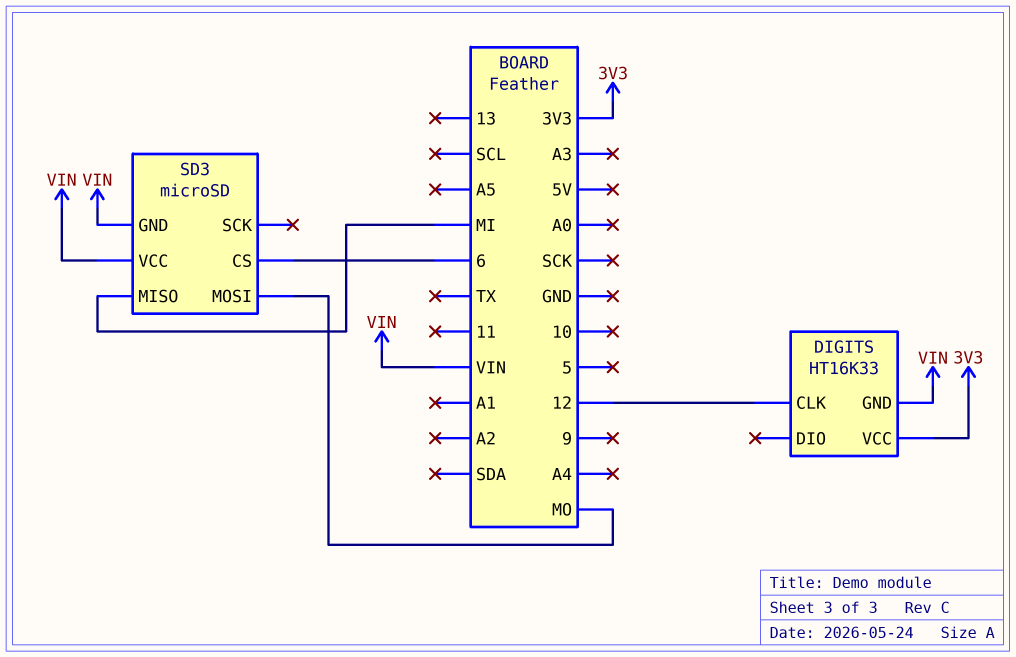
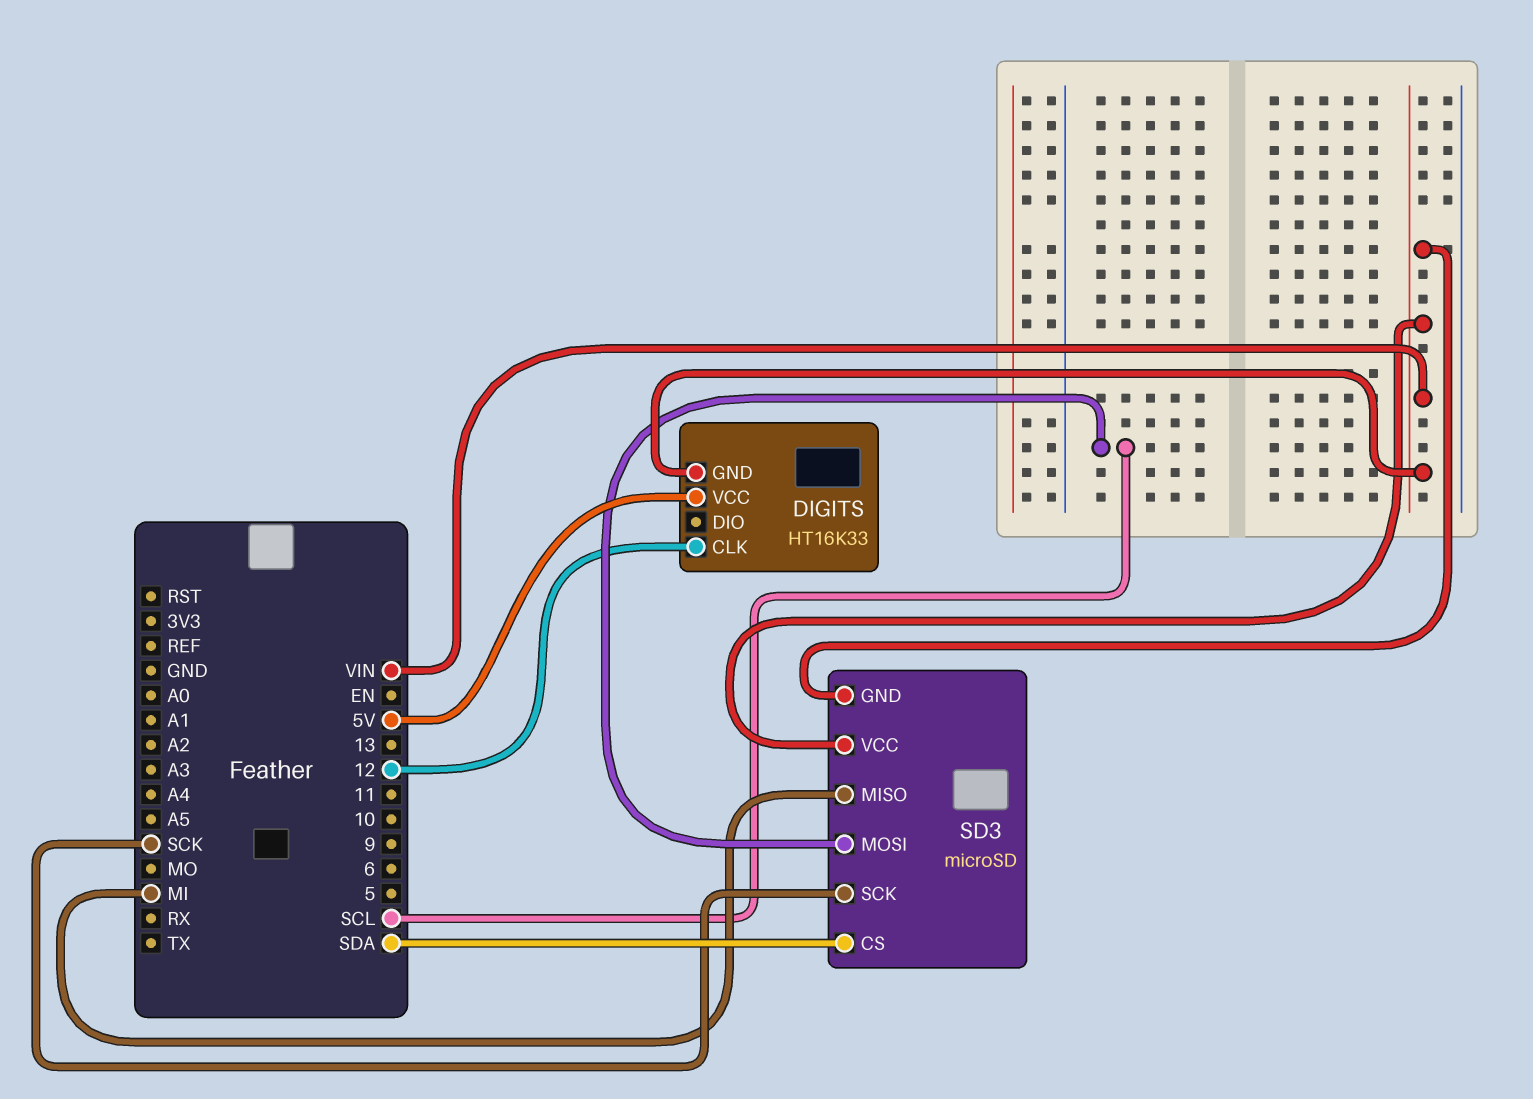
DIGITS pin VCC: 3V3 -> 5V
SD3 pin CS: 6 -> SDA
SD3 pin MOSI: MO -> SCL
SD3 pin SCK: none -> SCK

